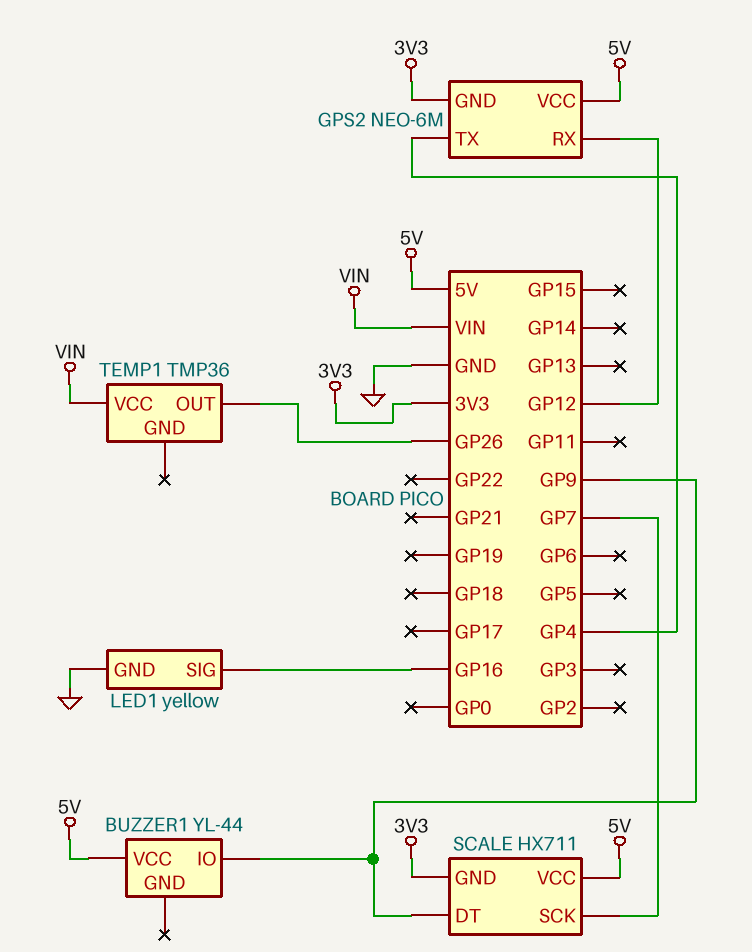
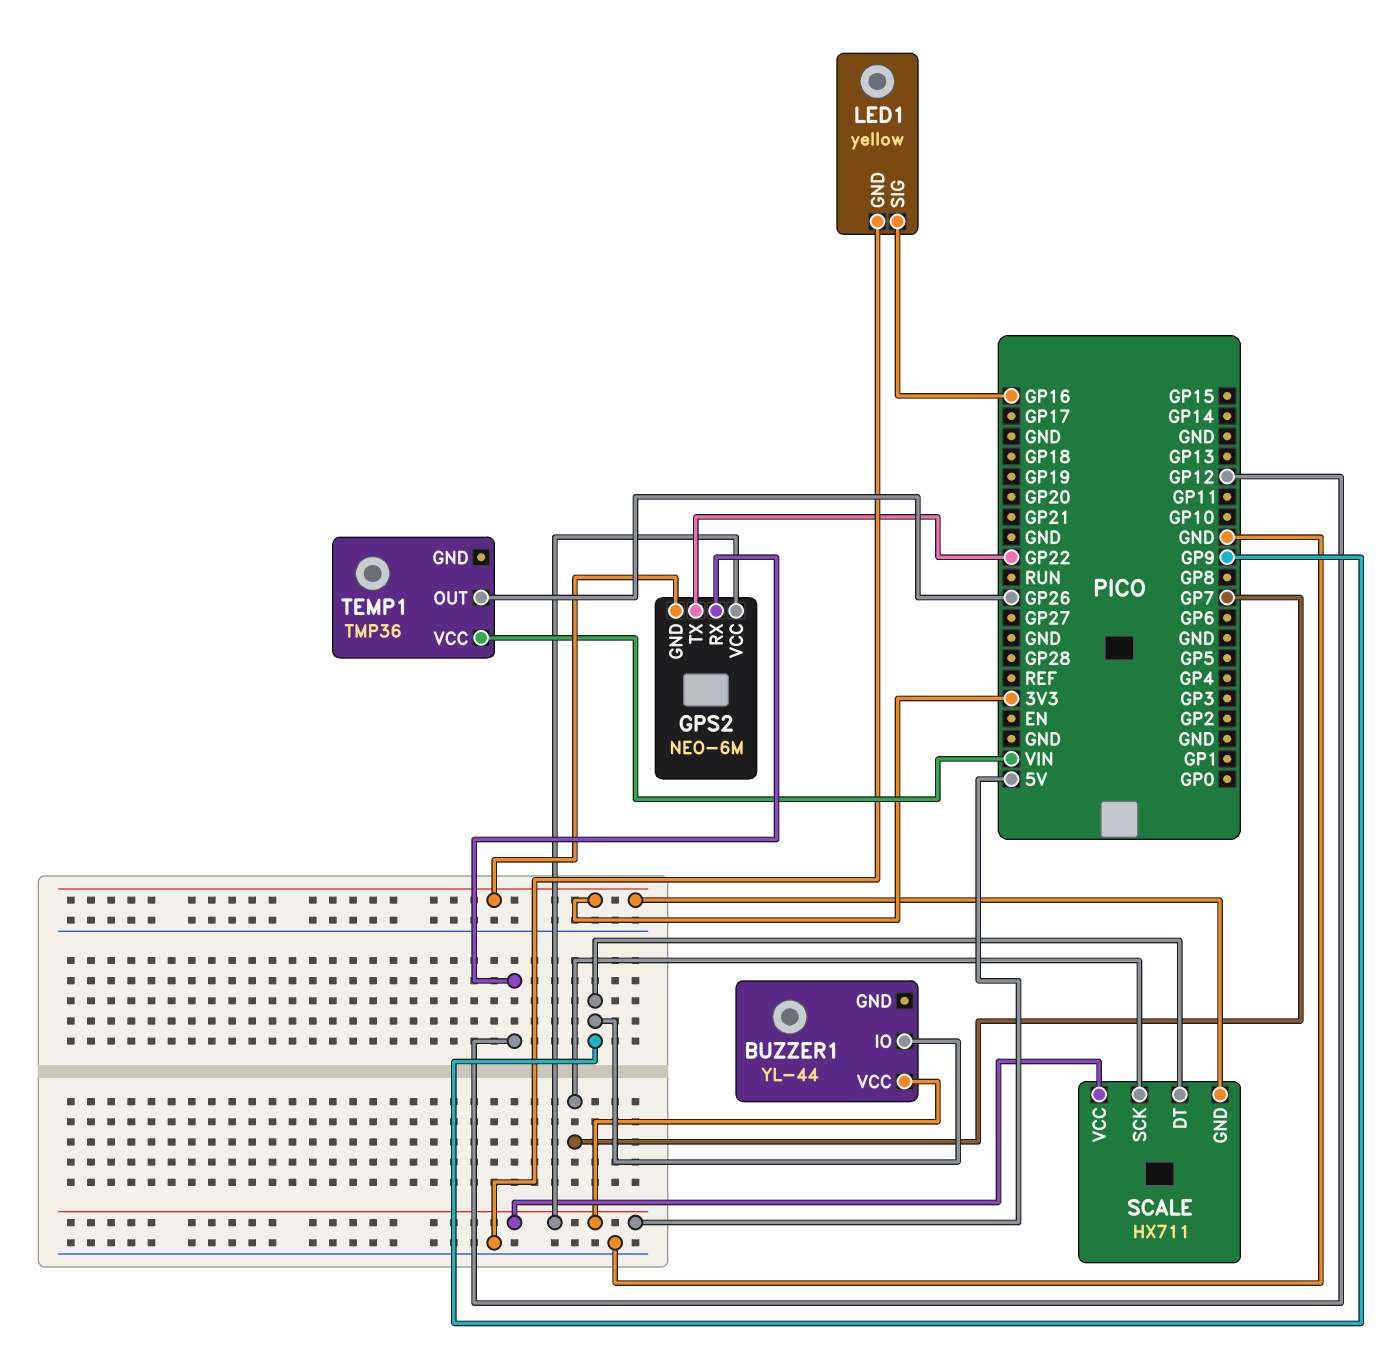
GPS2 pin TX: GP4 -> GP22

